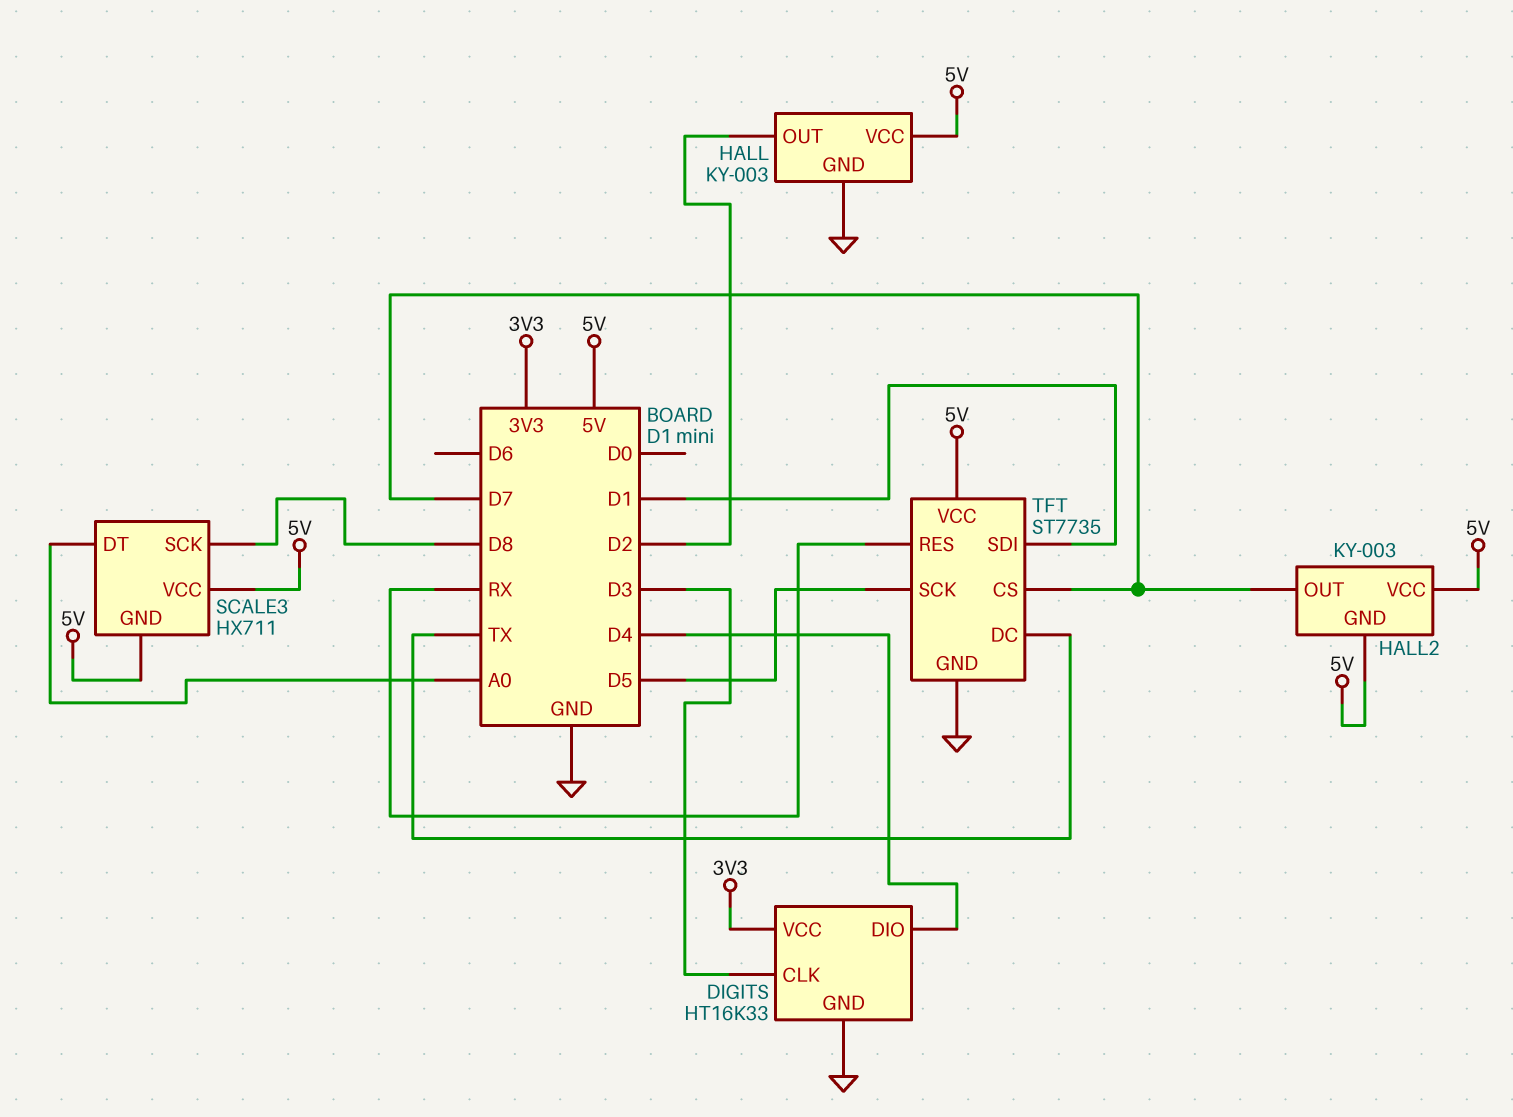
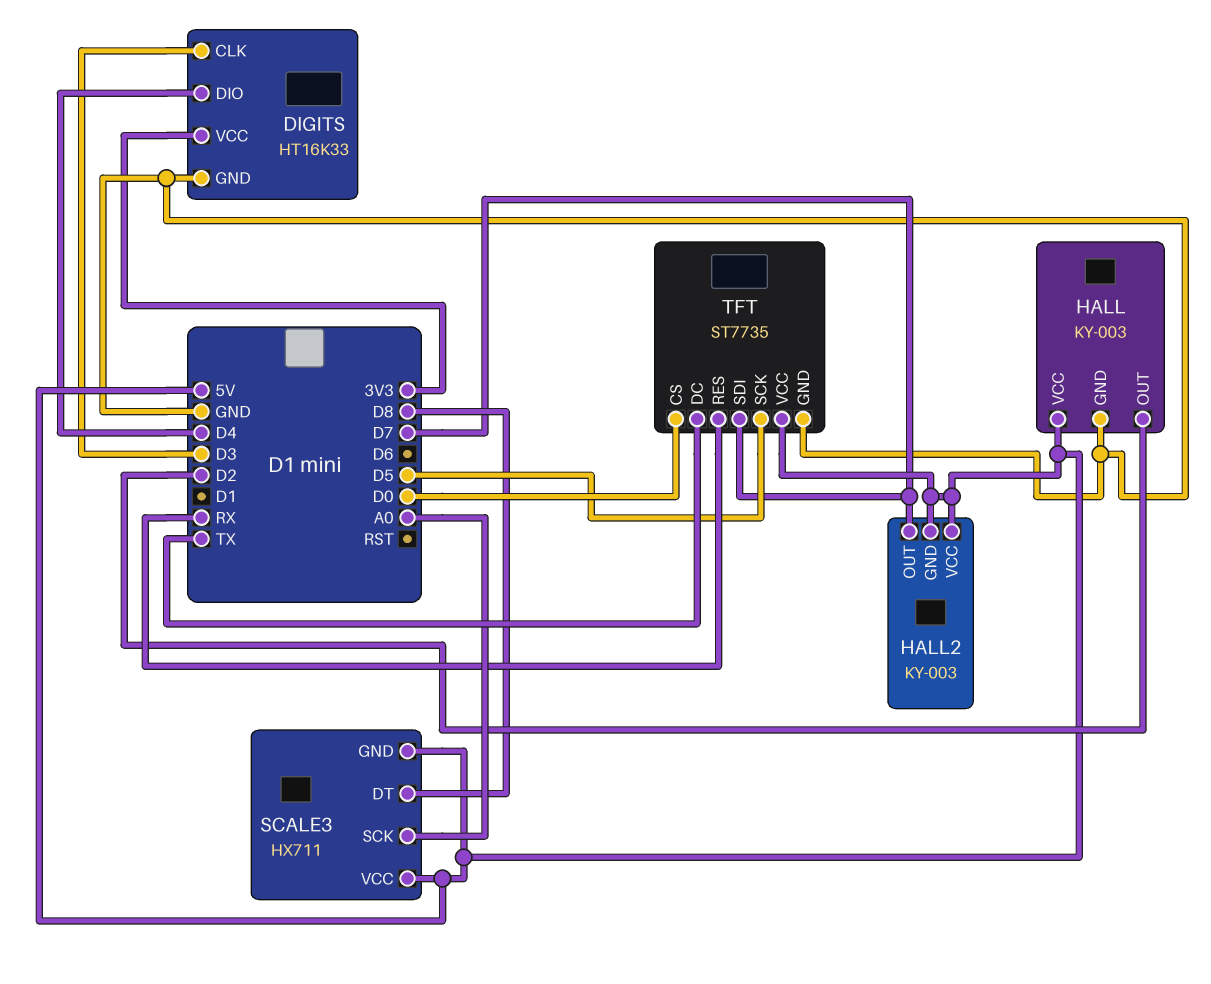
SCALE3 pin DT: A0 -> D8
SCALE3 pin SCK: D8 -> A0
TFT pin CS: D7 -> D0
TFT pin SDI: D1 -> D7

